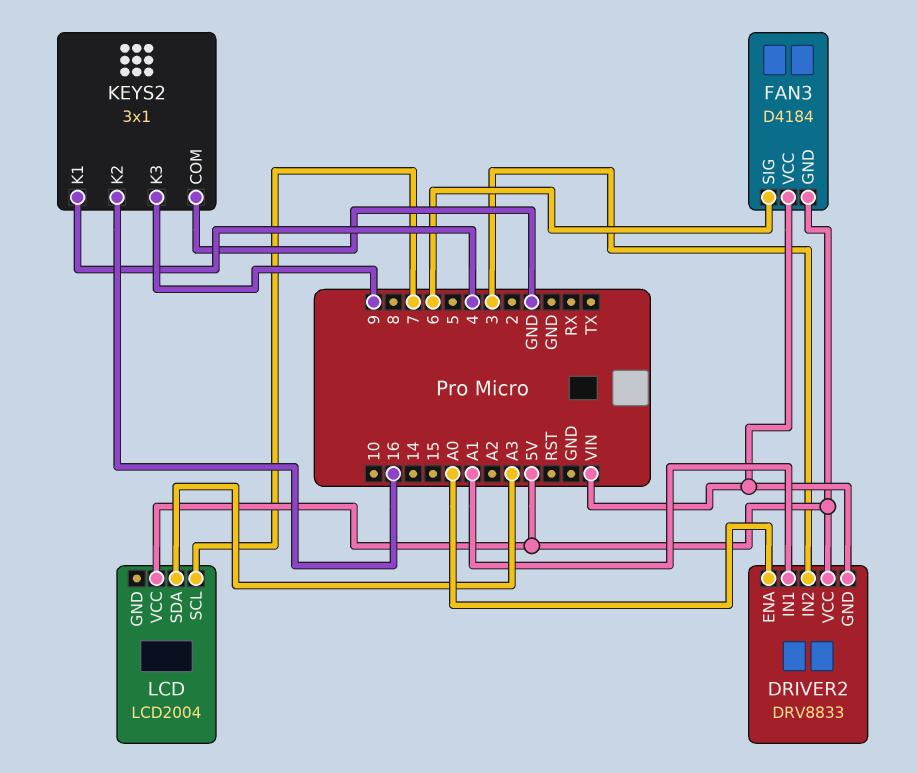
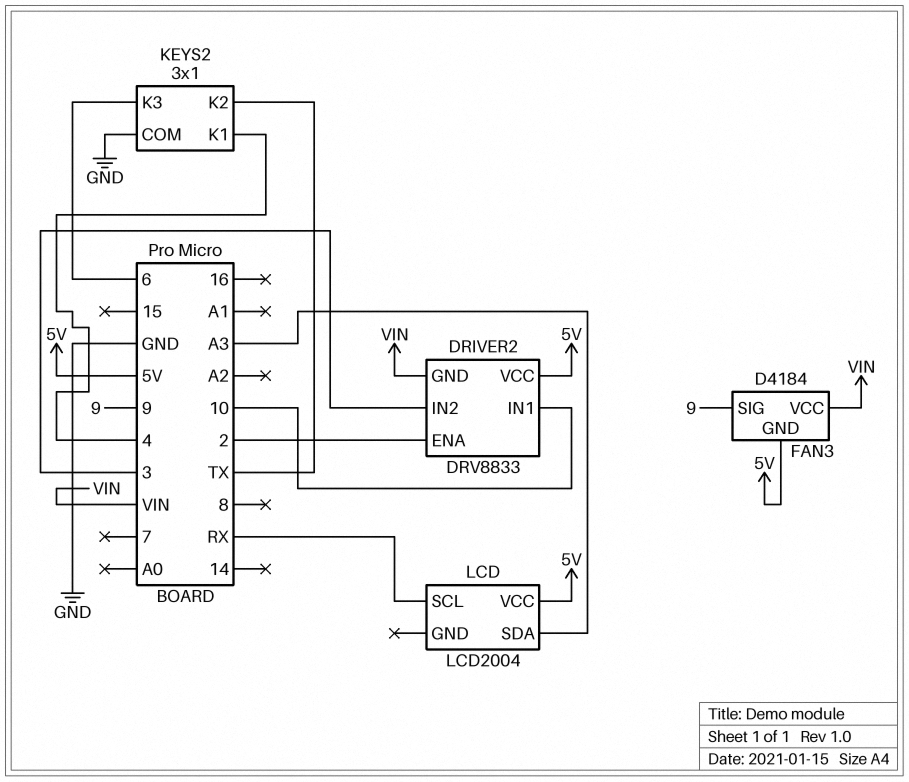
DRIVER2 pin ENA: A0 -> 2
DRIVER2 pin IN1: A1 -> 10
FAN3 pin SIG: 6 -> 9
KEYS2 pin K2: 16 -> TX
KEYS2 pin K3: 9 -> 6
LCD pin SCL: 7 -> RX

